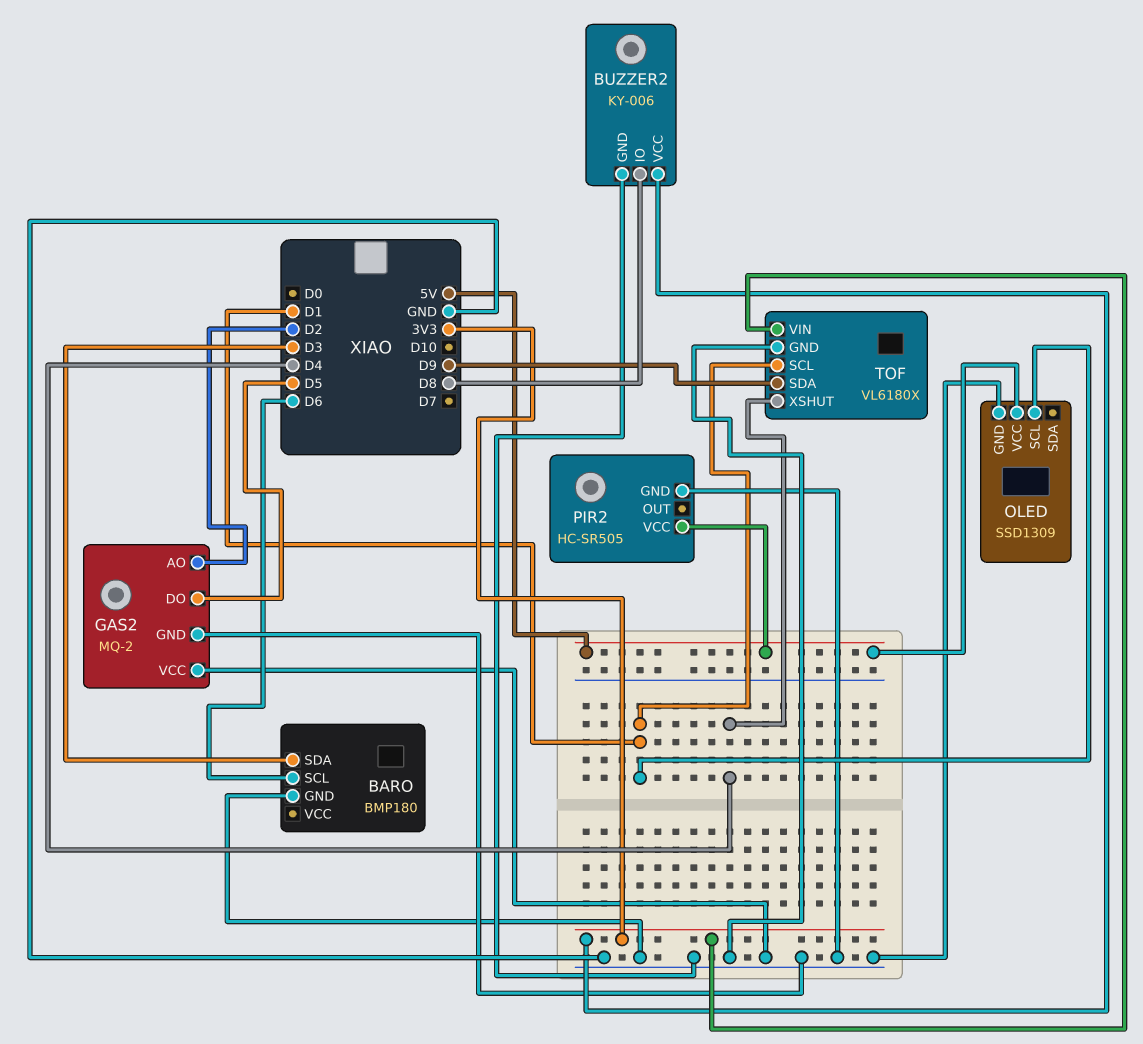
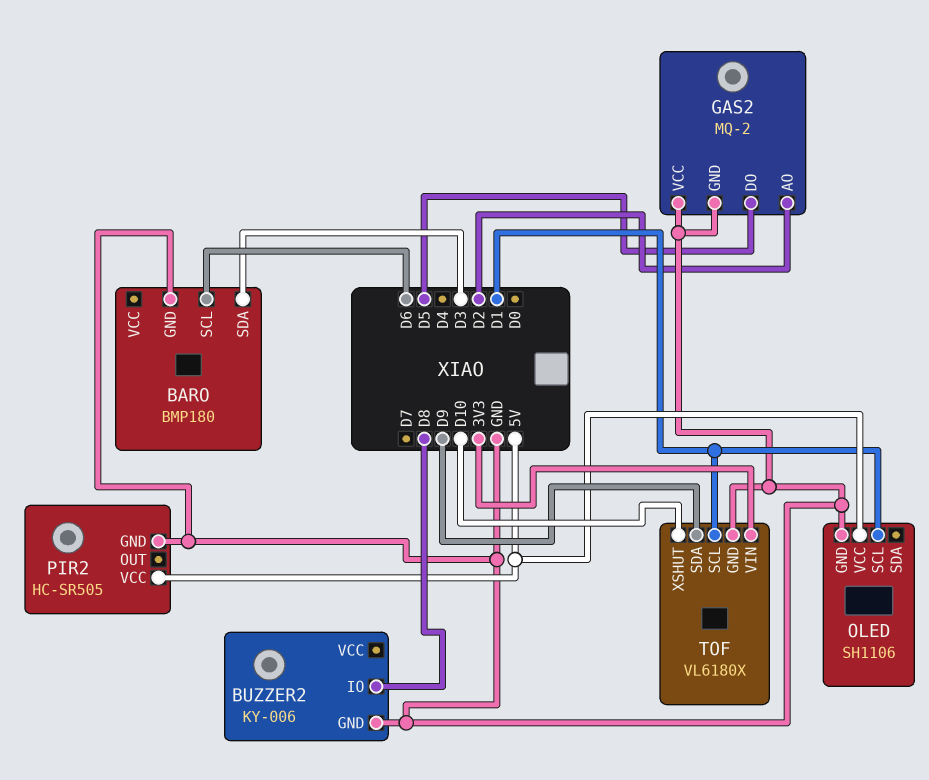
BUZZER2 pin VCC: 3V3 -> none
OLED: SSD1309 -> SH1106
TOF pin XSHUT: D4 -> D10

